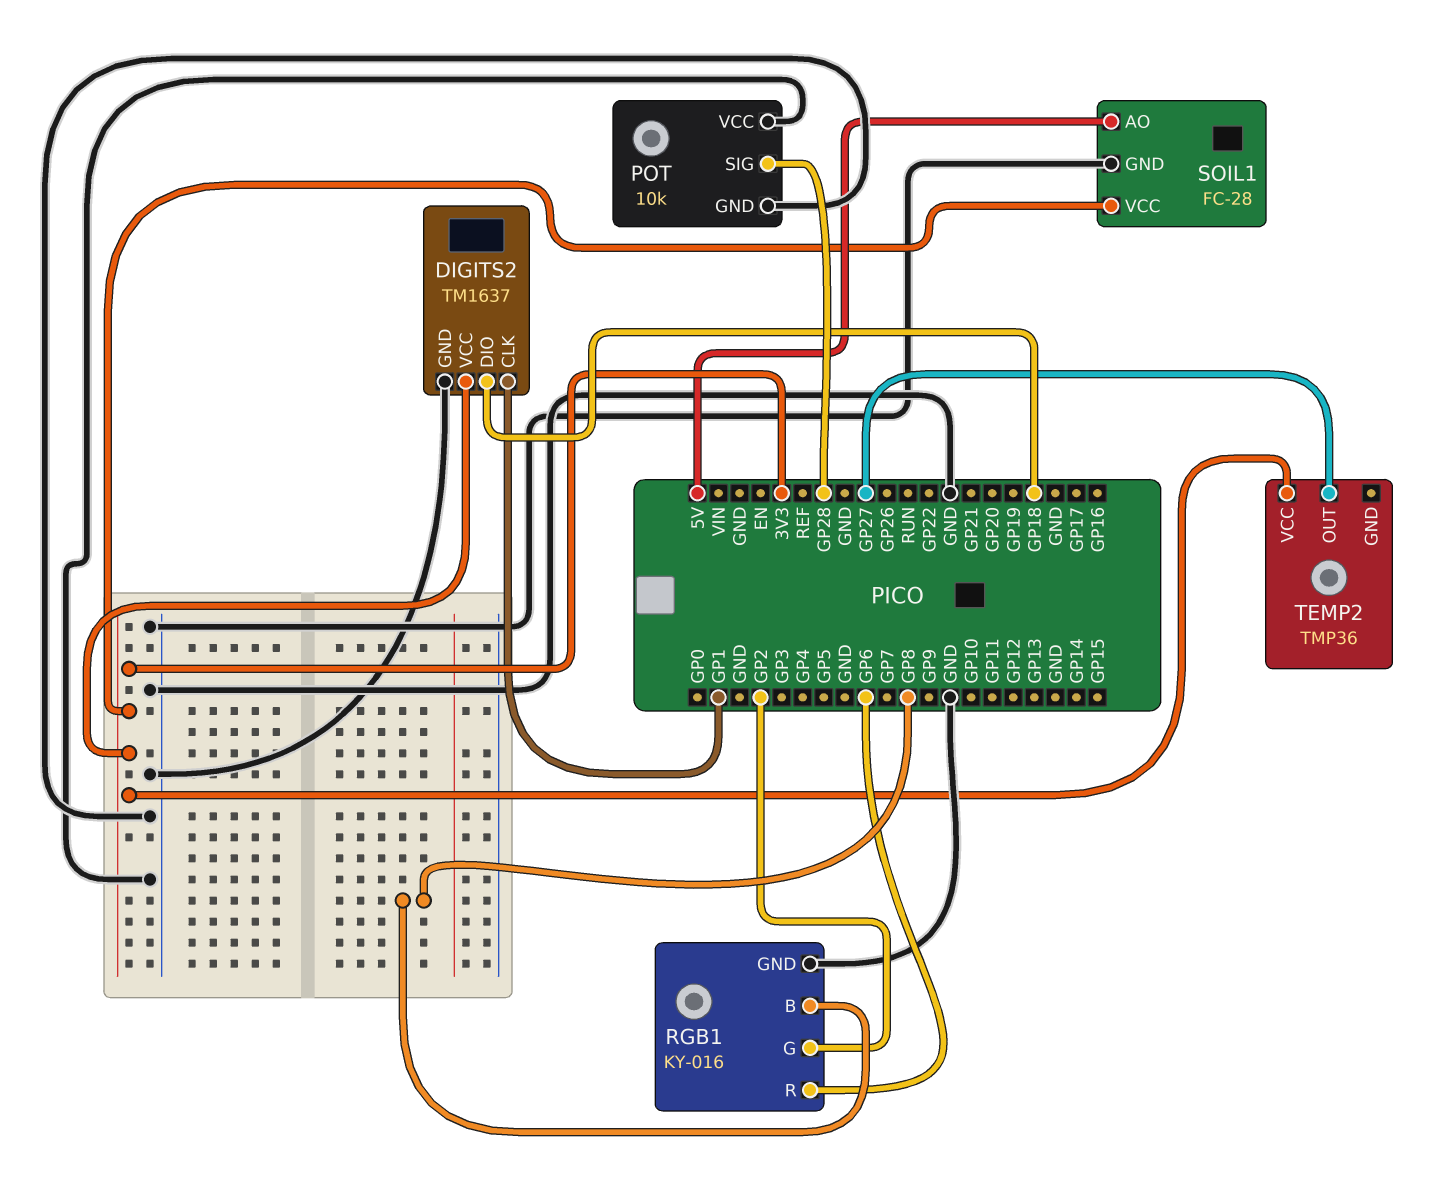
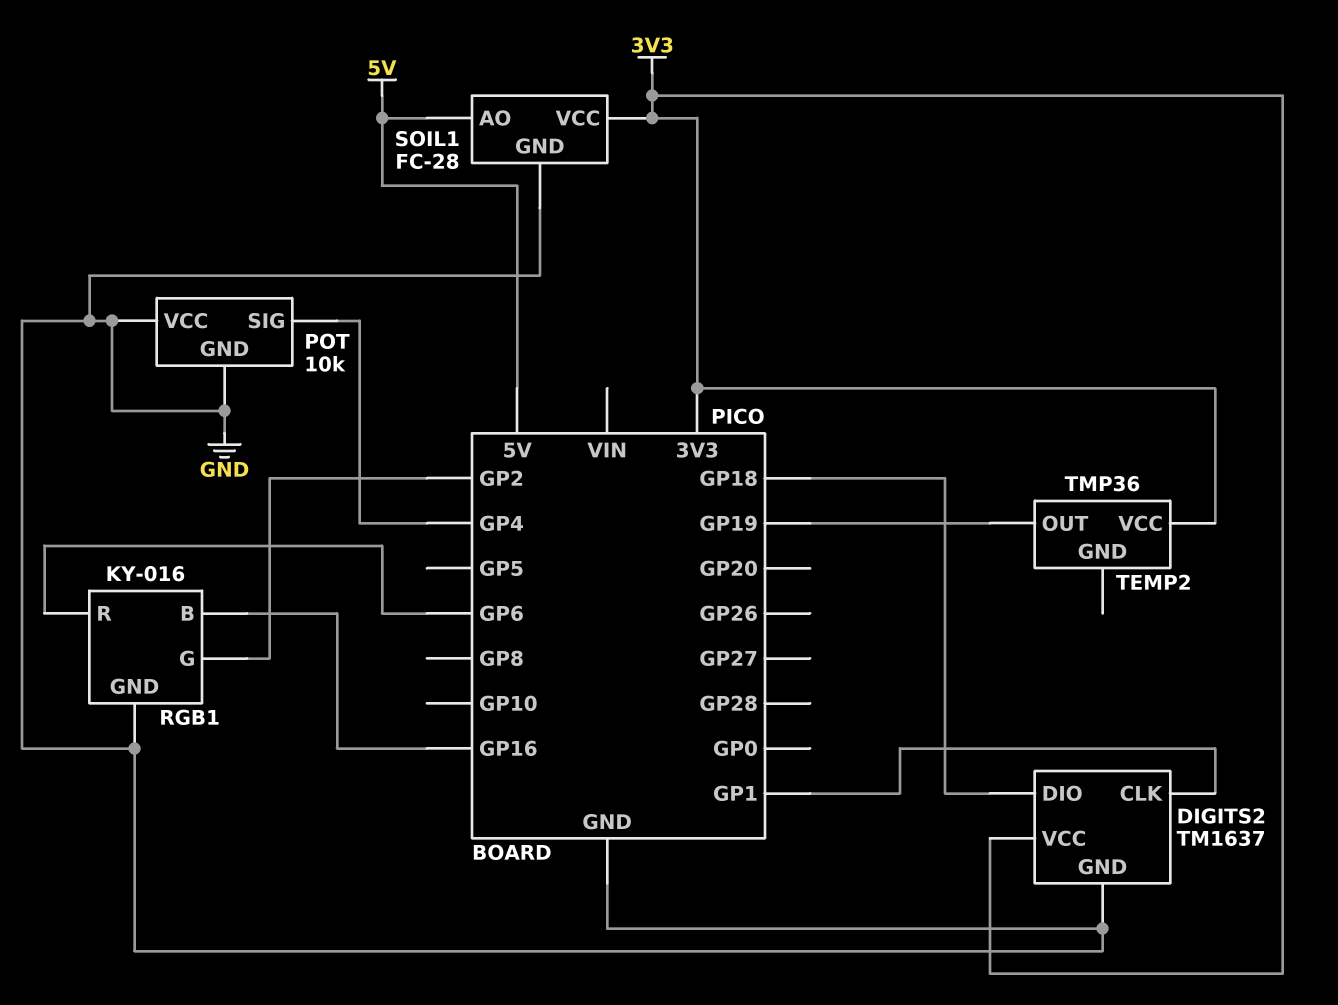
POT pin SIG: GP28 -> GP4
RGB1 pin B: GP8 -> GP16
TEMP2 pin OUT: GP27 -> GP19

